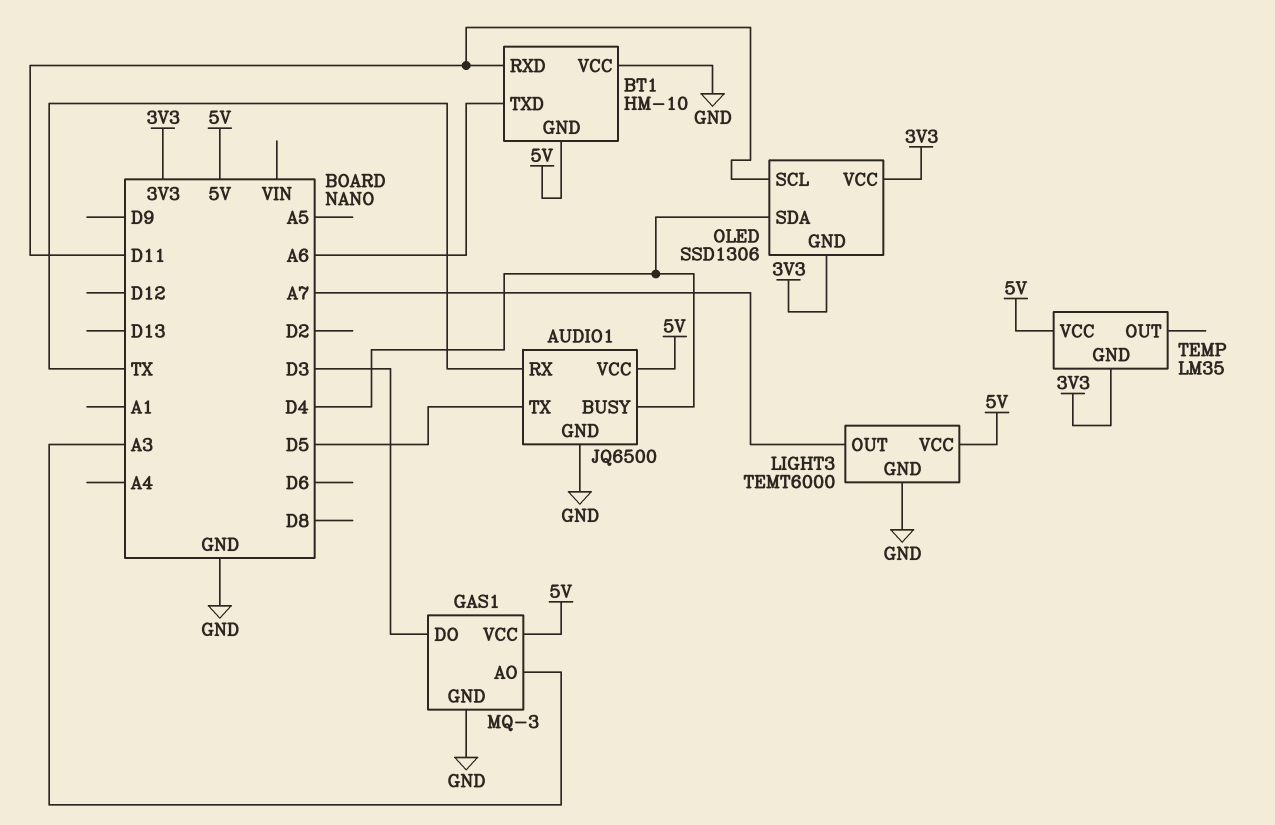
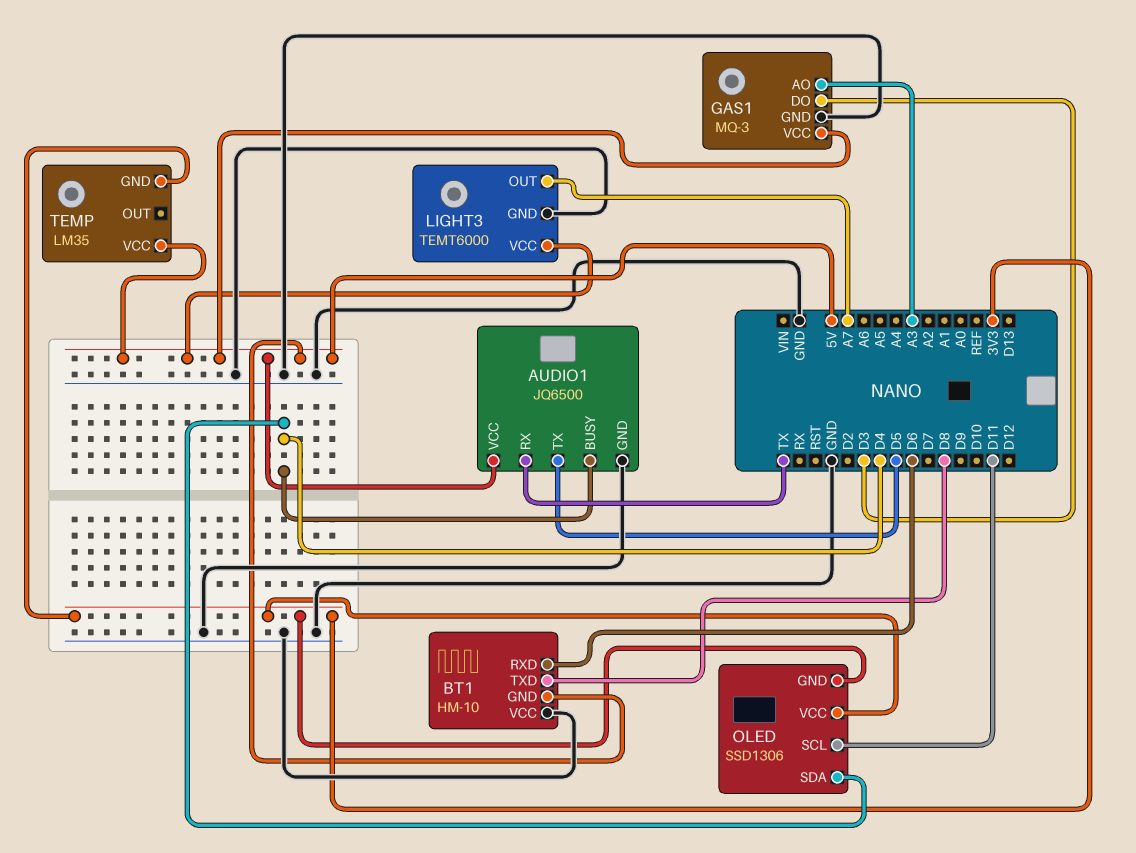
BT1 pin RXD: D11 -> D6
BT1 pin TXD: A6 -> D8

